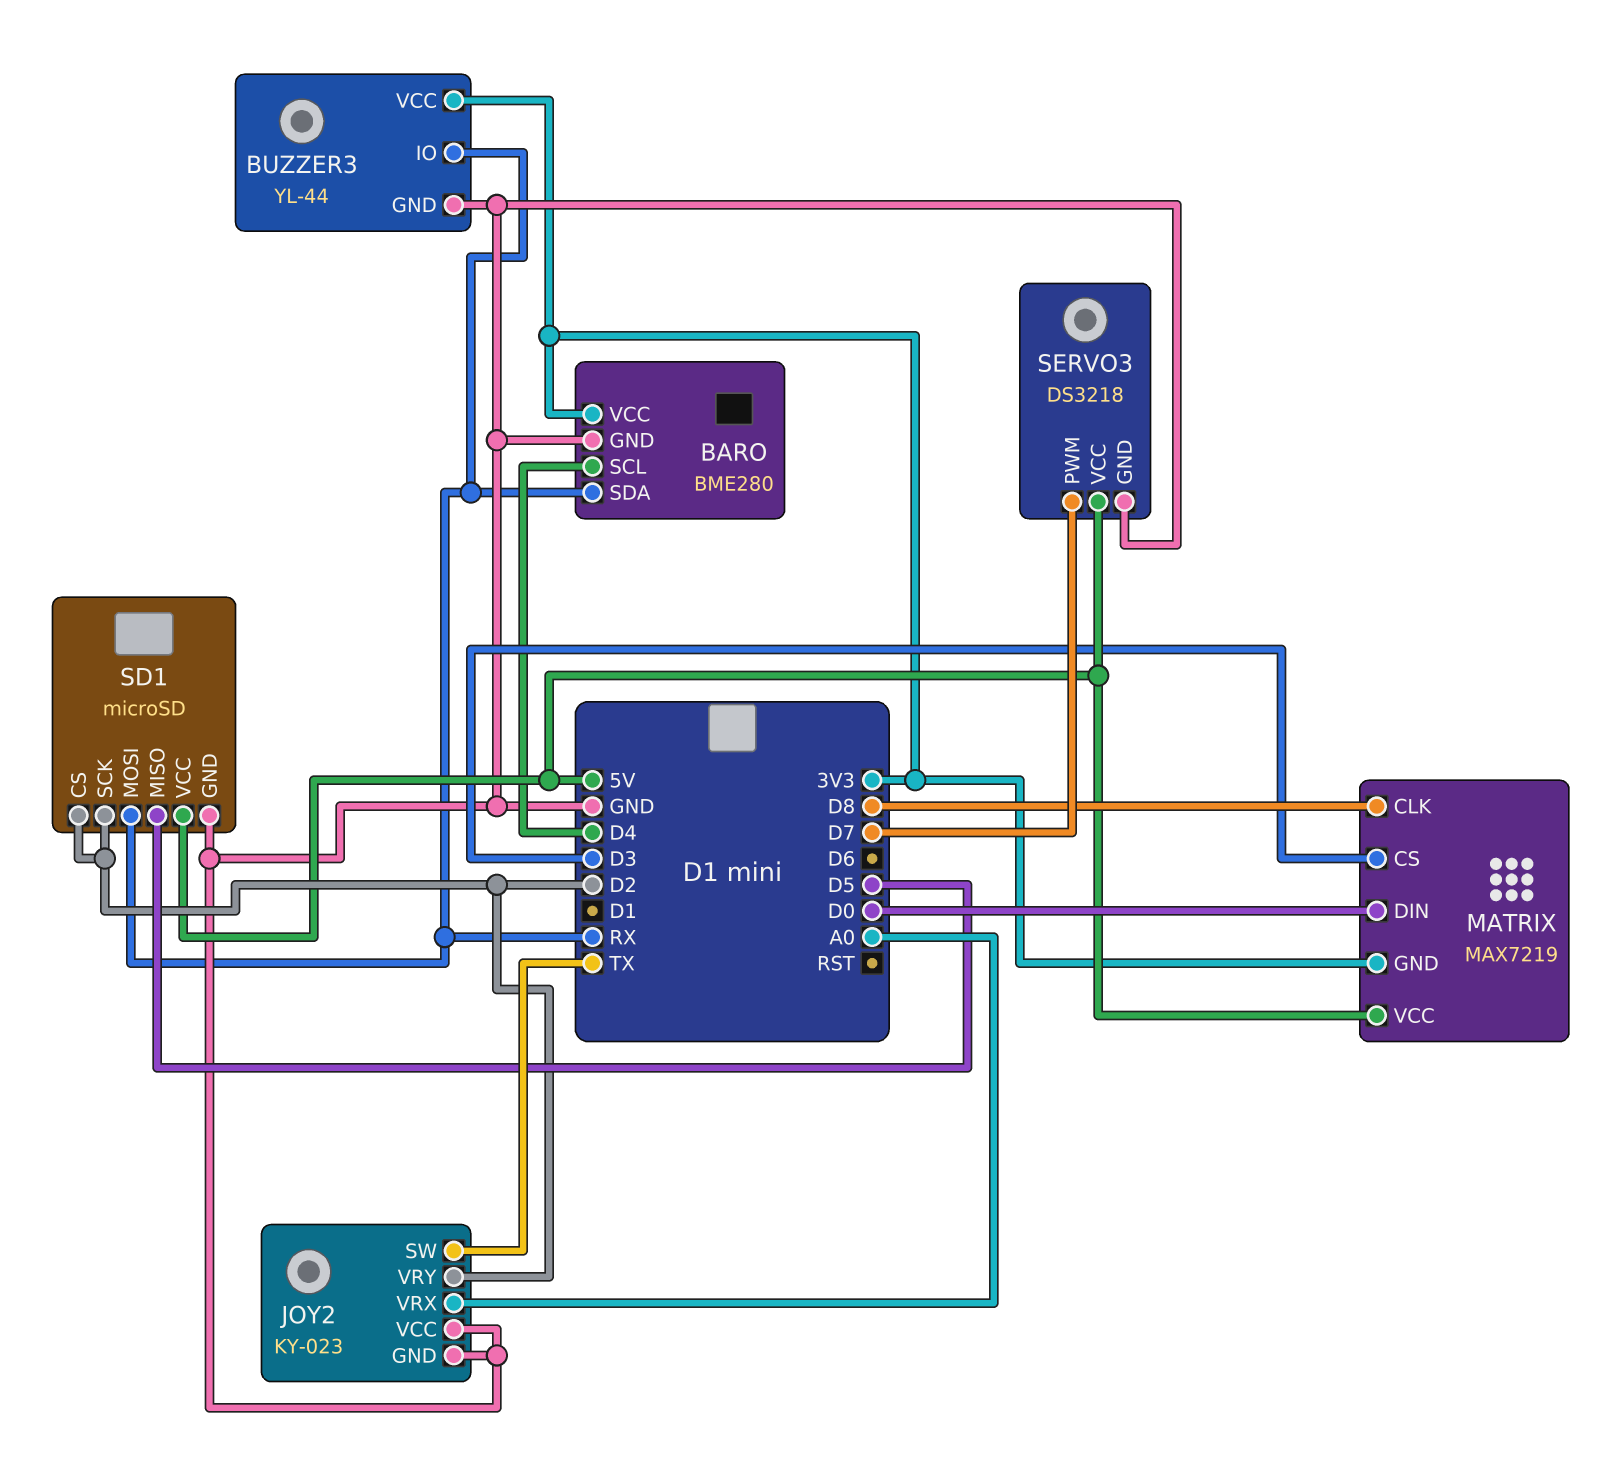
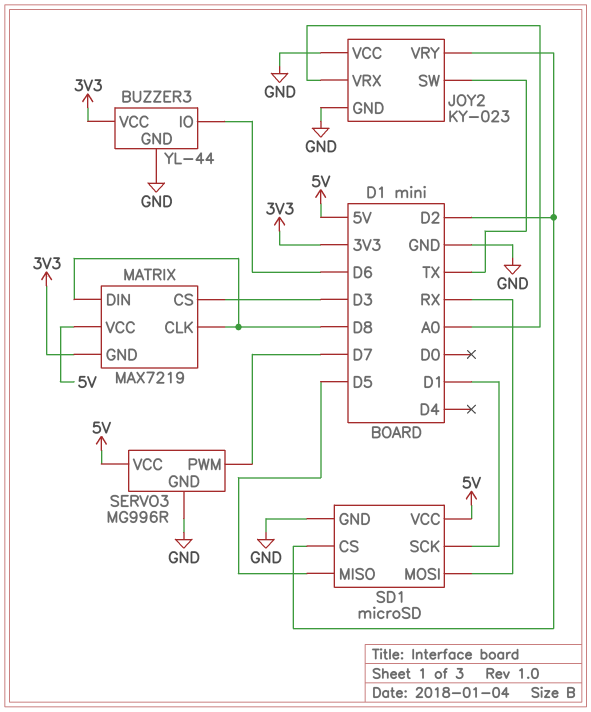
BARO: BME280 -> none
BARO pin GND: GND -> none
BARO pin SCL: D4 -> none
BARO pin SDA: RX -> none
BARO pin VCC: 3V3 -> none
BUZZER3 pin IO: RX -> D6
MATRIX pin DIN: D0 -> D8
SD1 pin SCK: D2 -> D1
SERVO3: DS3218 -> MG996R

